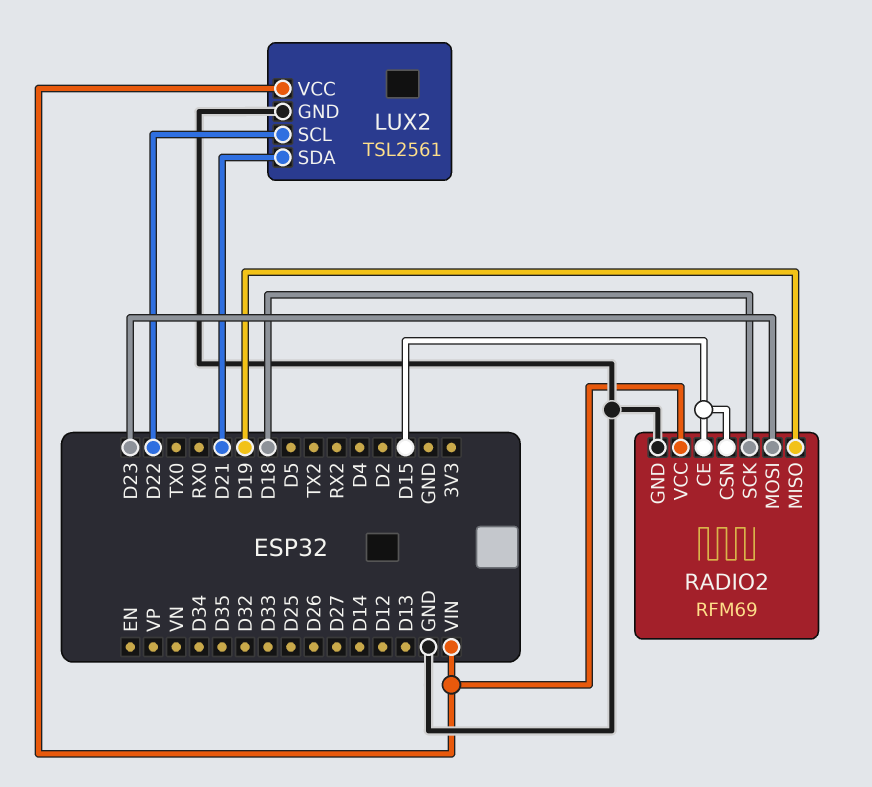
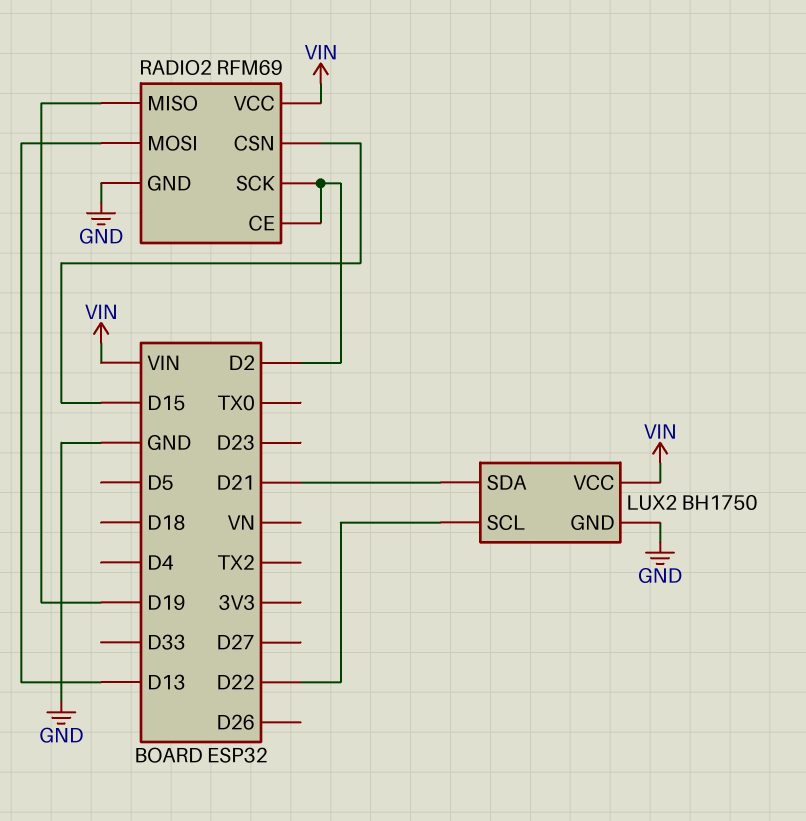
LUX2: TSL2561 -> BH1750
RADIO2 pin CE: D15 -> D2
RADIO2 pin MOSI: D23 -> D13
RADIO2 pin SCK: D18 -> D2

